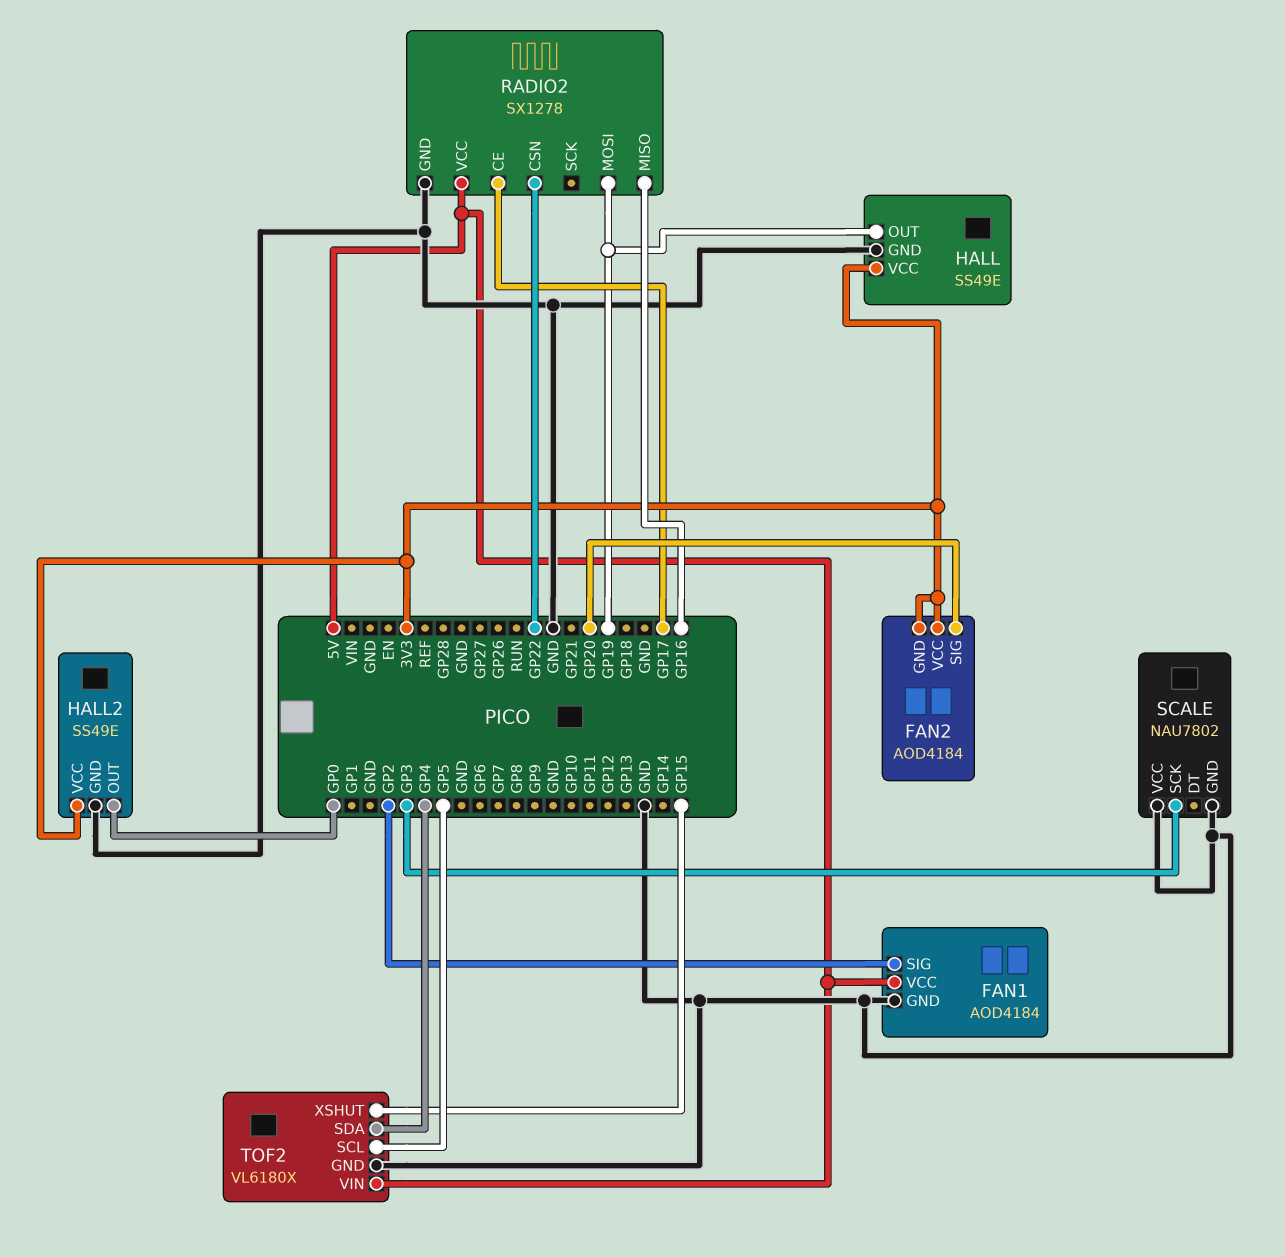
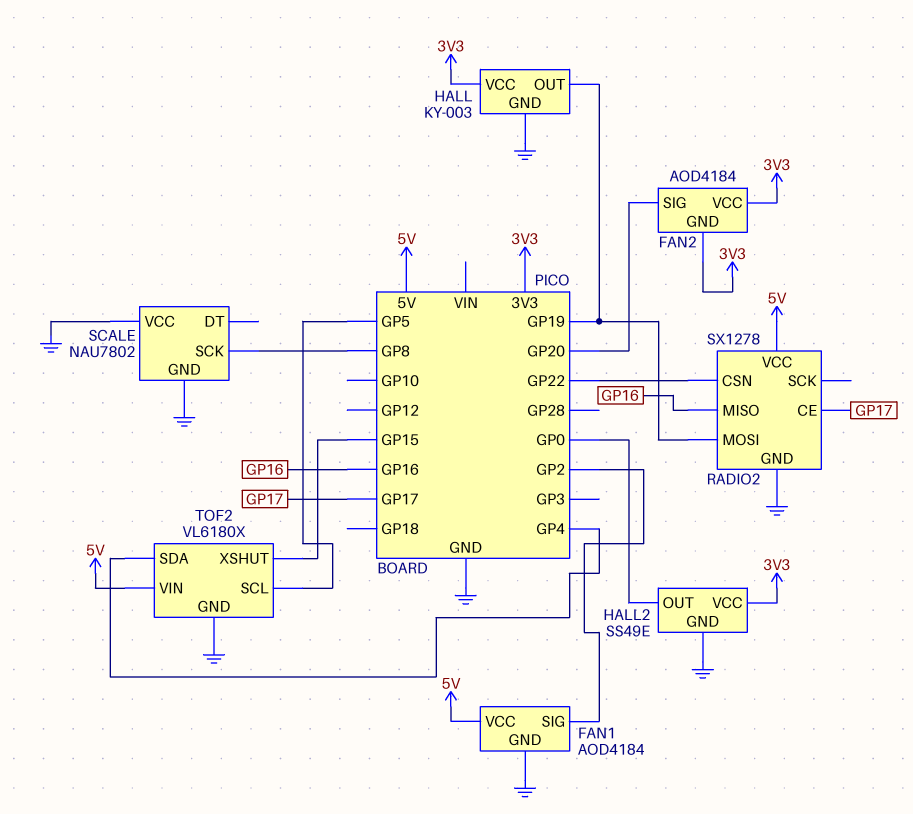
HALL: SS49E -> KY-003
SCALE pin SCK: GP3 -> GP8

